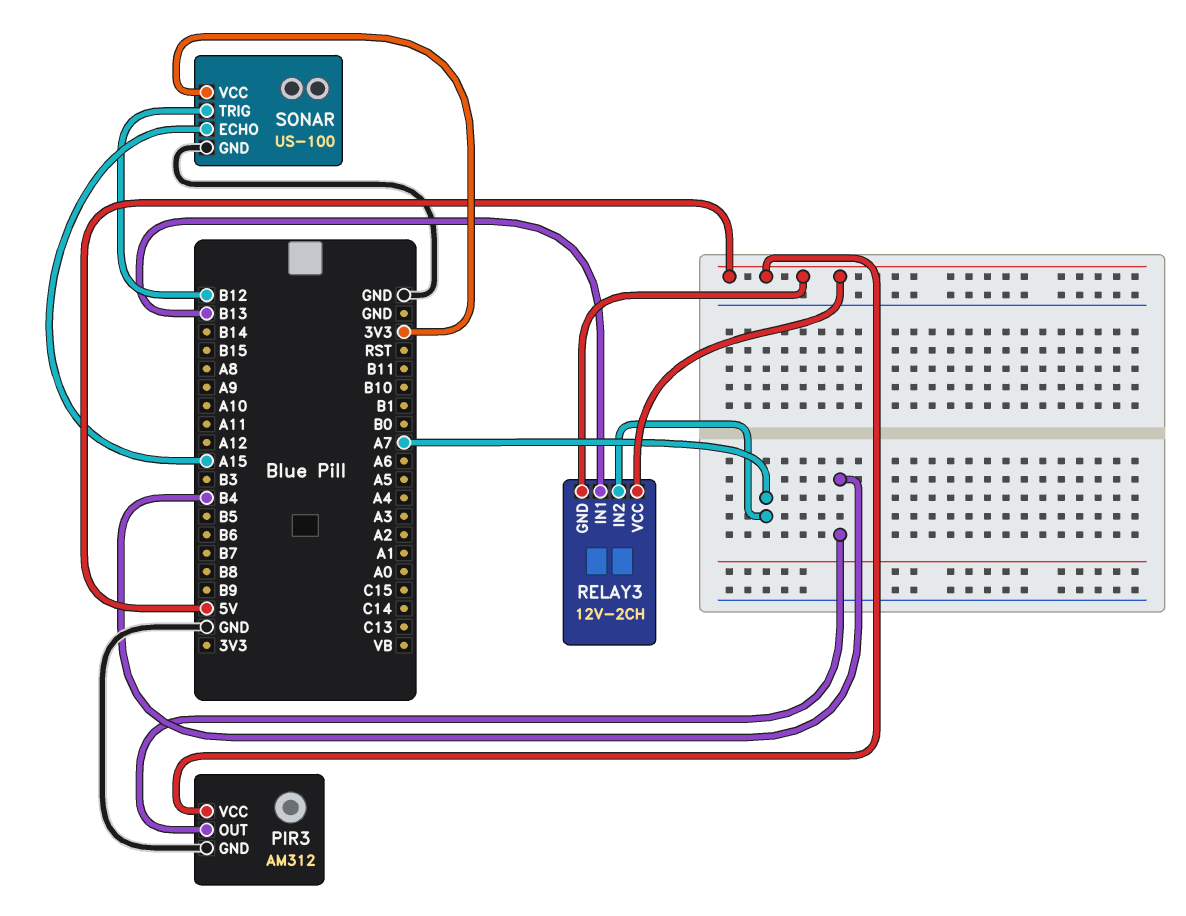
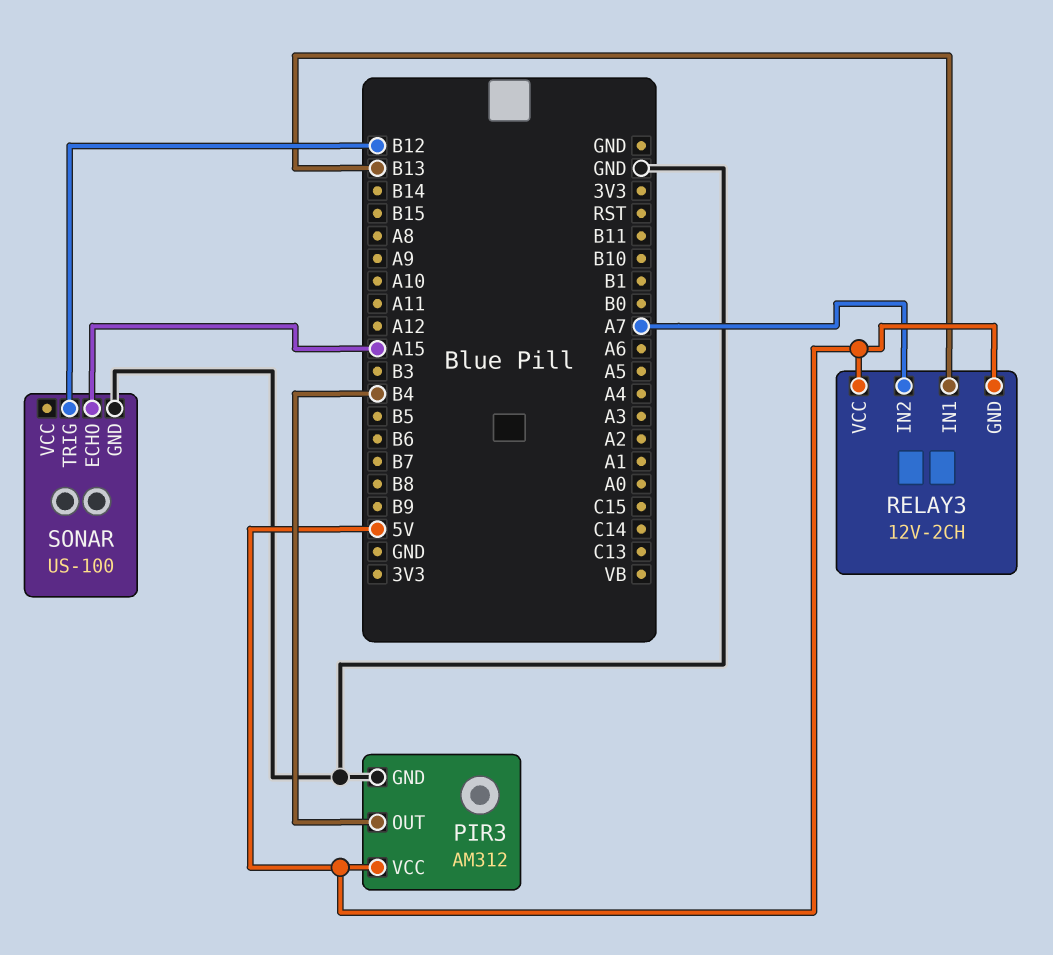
SONAR pin VCC: 3V3 -> none

